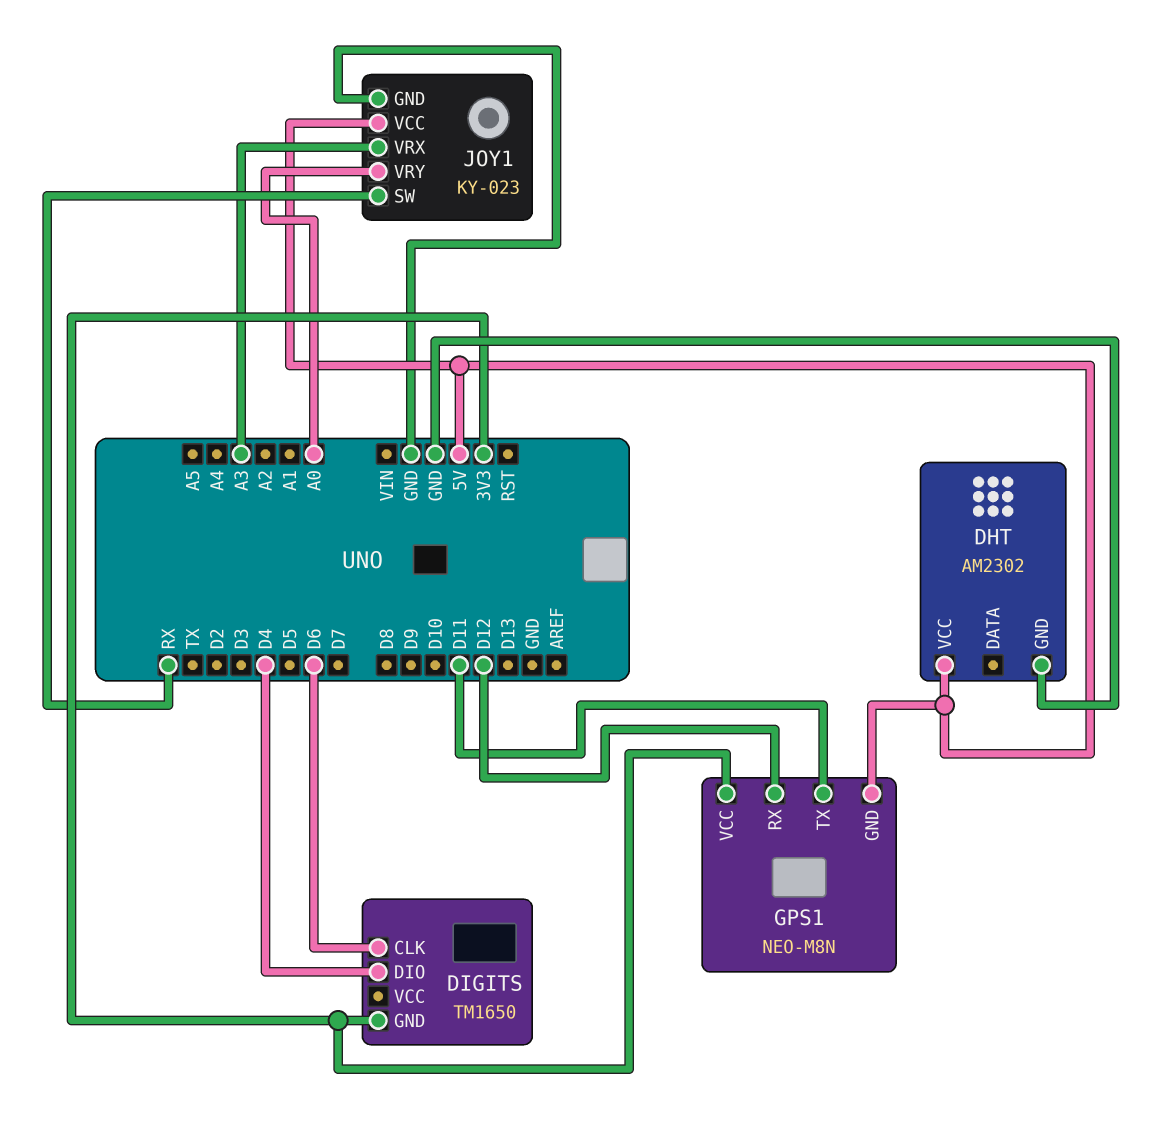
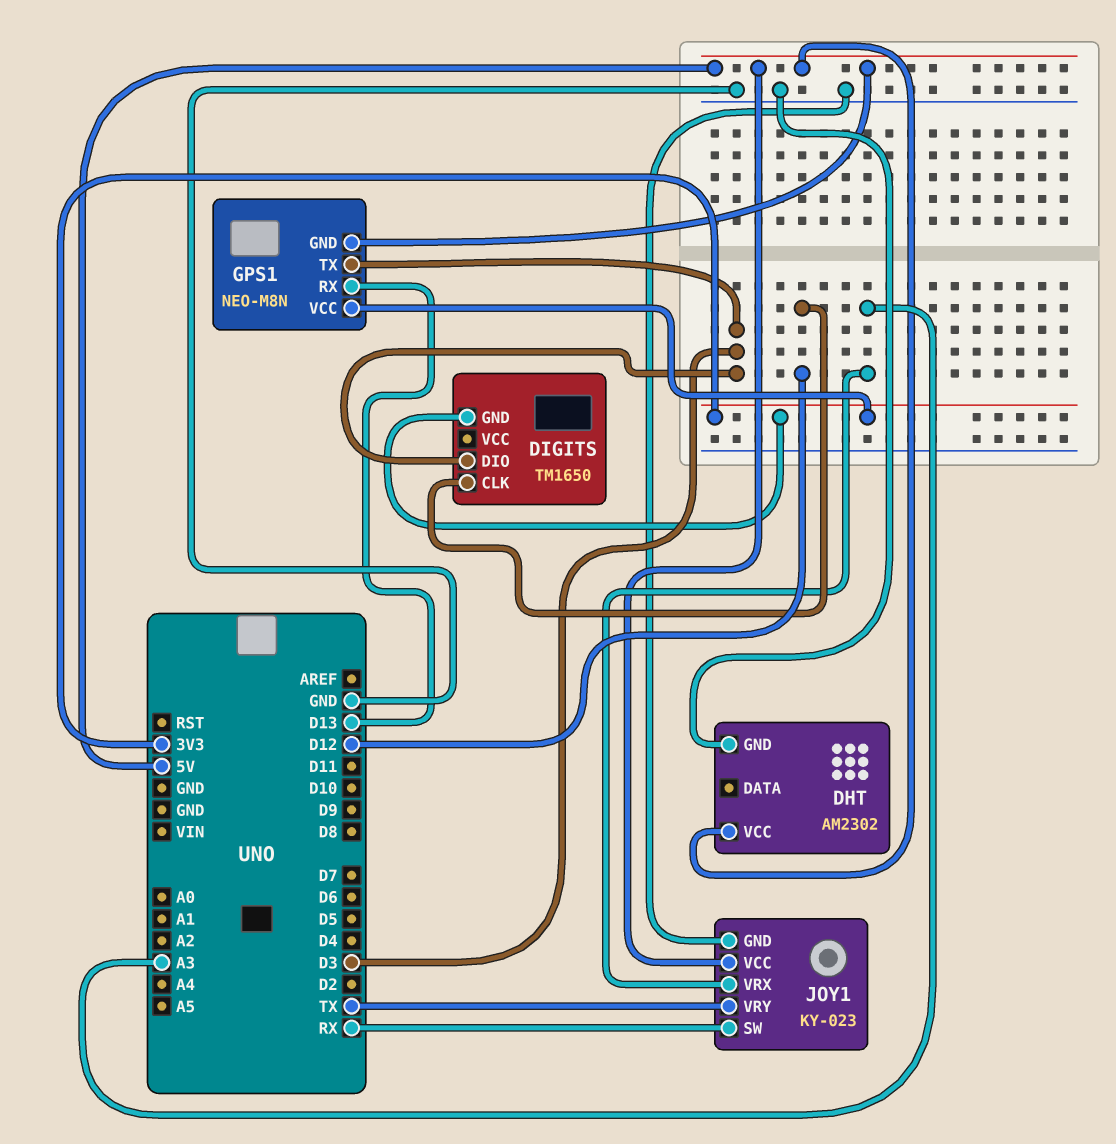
DIGITS pin CLK: D6 -> D12
DIGITS pin DIO: D4 -> D3
GPS1 pin RX: D12 -> D13
GPS1 pin TX: D11 -> D3
JOY1 pin VRY: A0 -> TX

